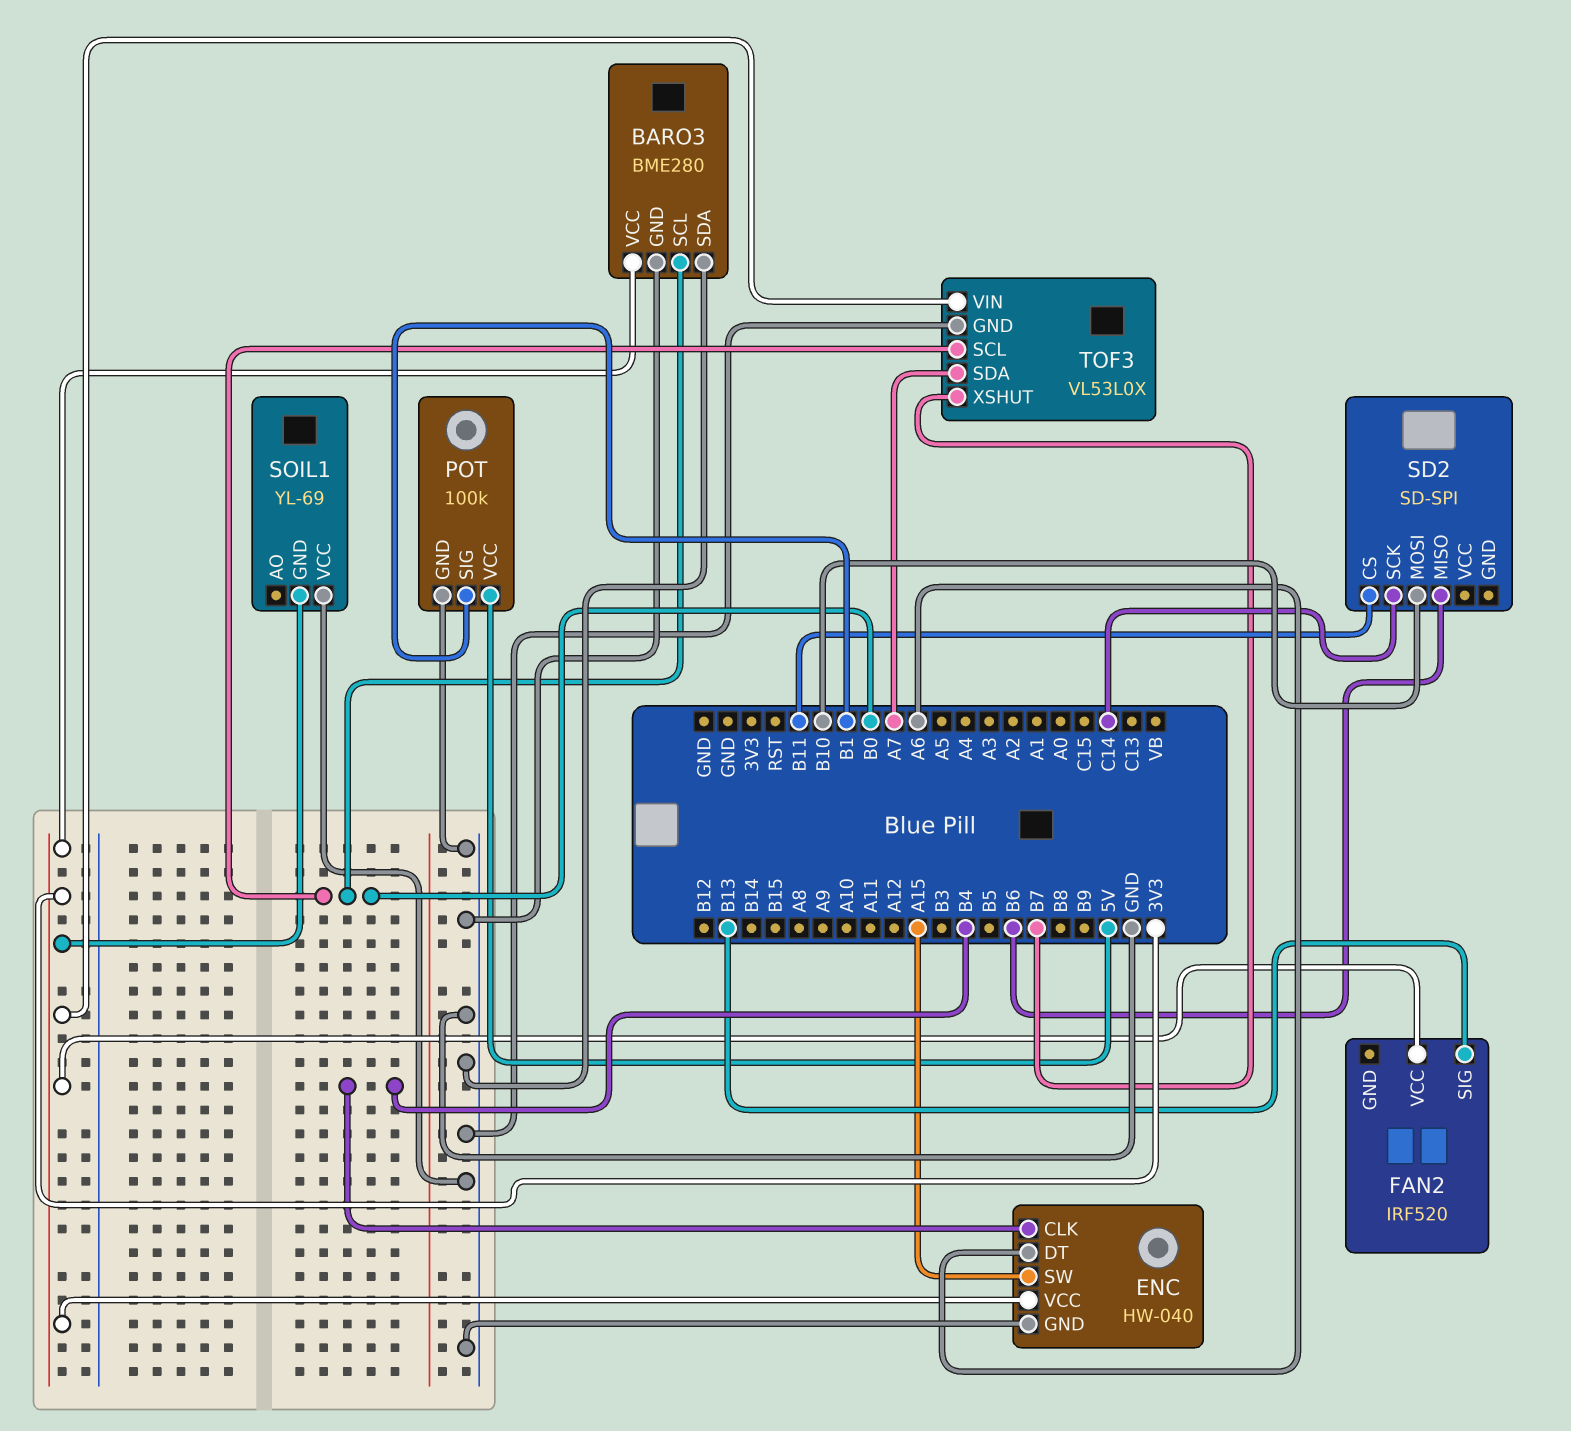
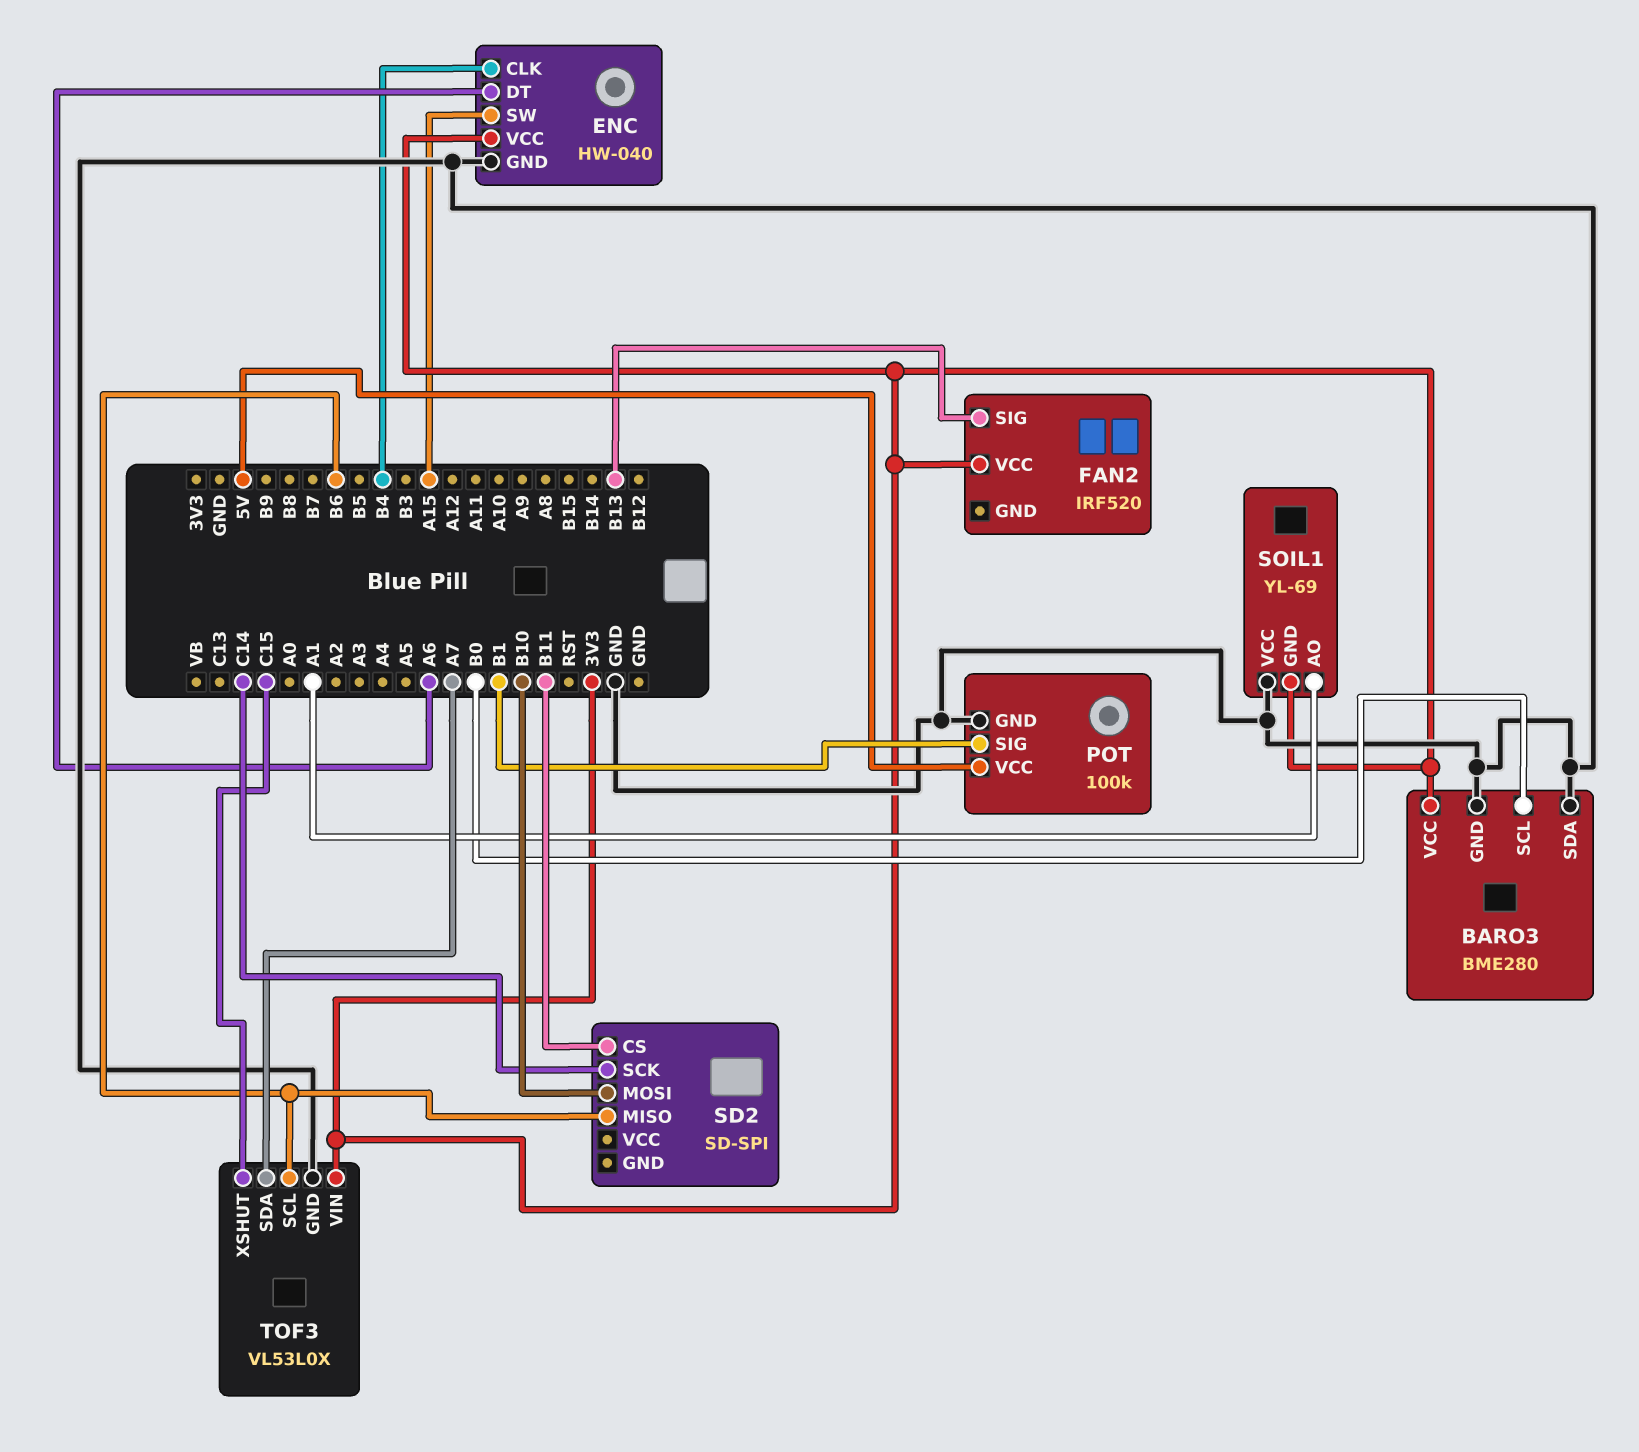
SOIL1 pin AO: none -> A1
TOF3 pin SCL: B0 -> B6
TOF3 pin XSHUT: B7 -> C15

